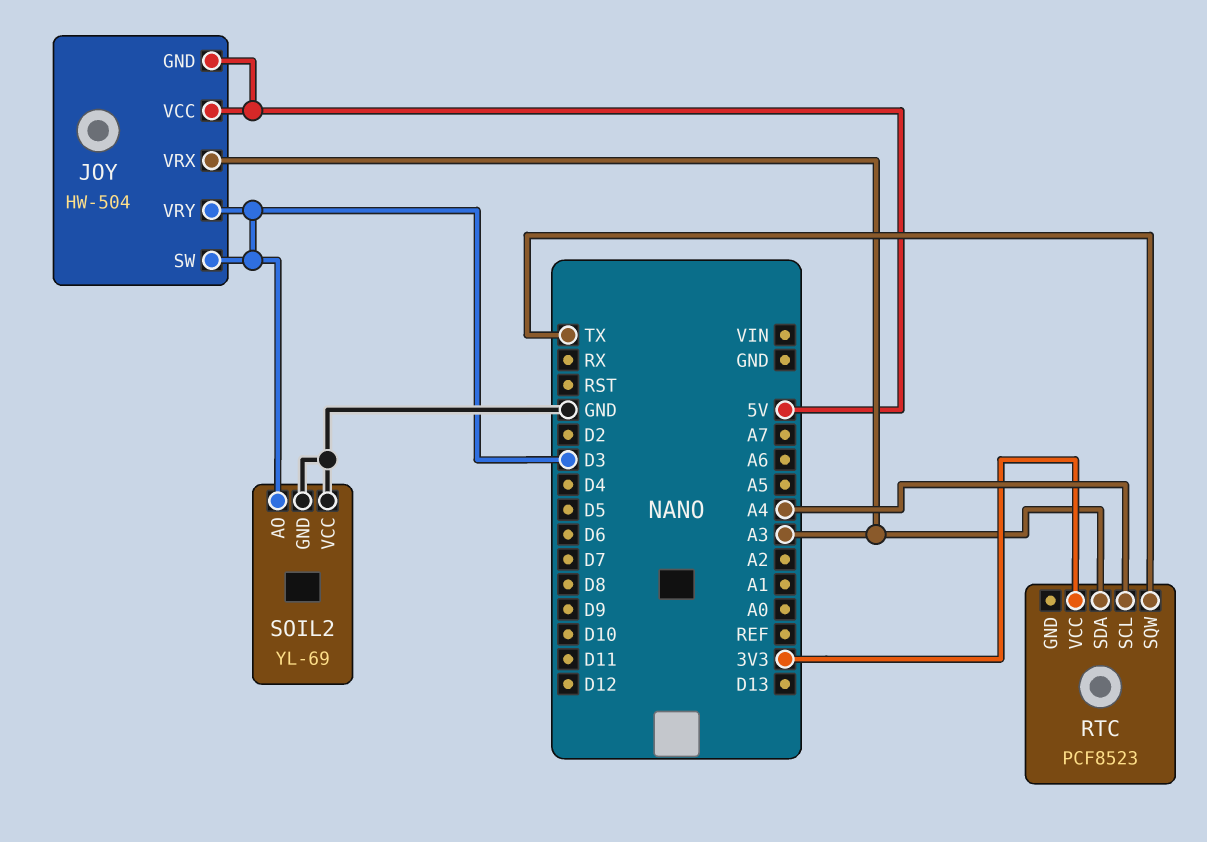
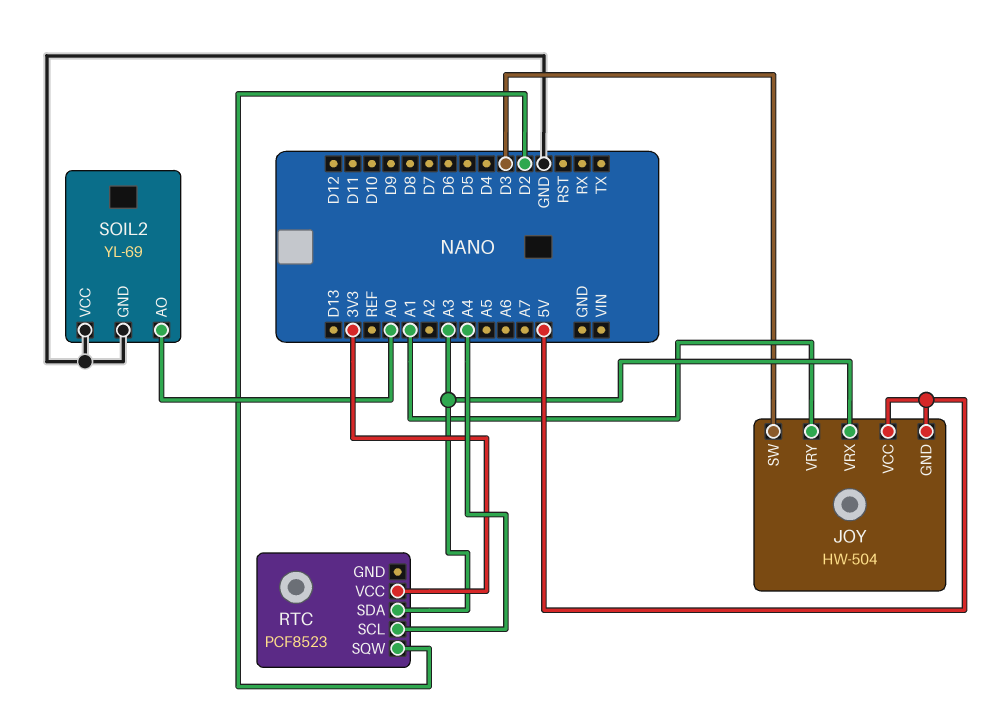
JOY pin VRY: D3 -> A1
RTC pin SQW: TX -> D2
SOIL2 pin AO: D3 -> A0

